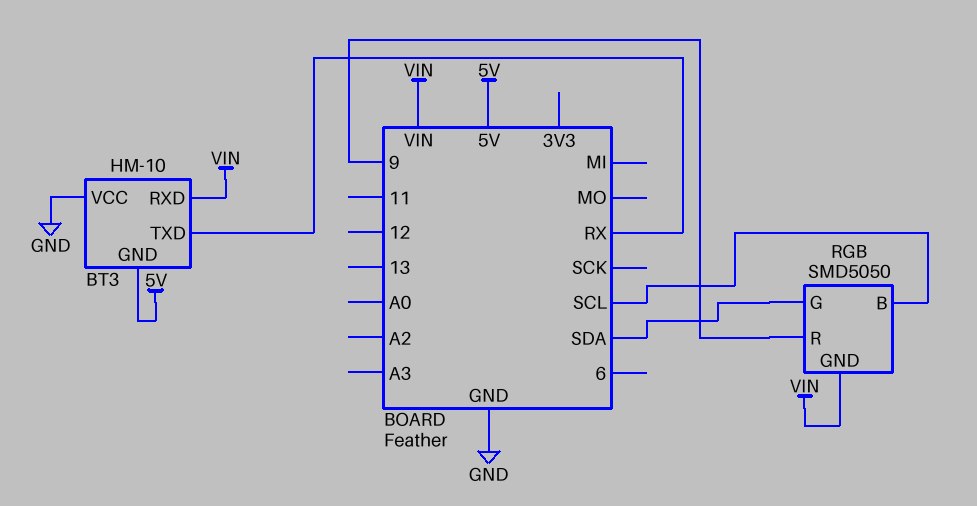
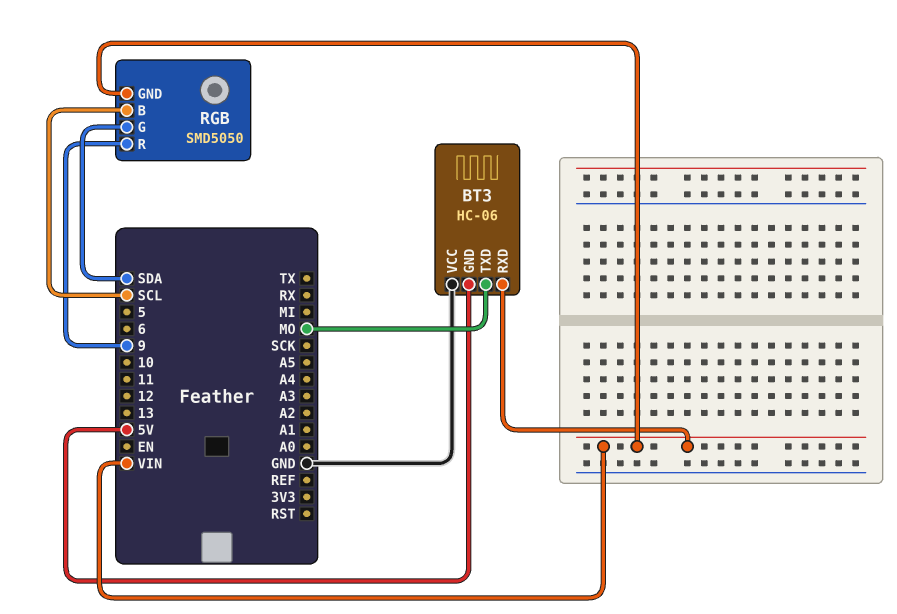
BT3: HM-10 -> HC-06
BT3 pin TXD: RX -> MO

